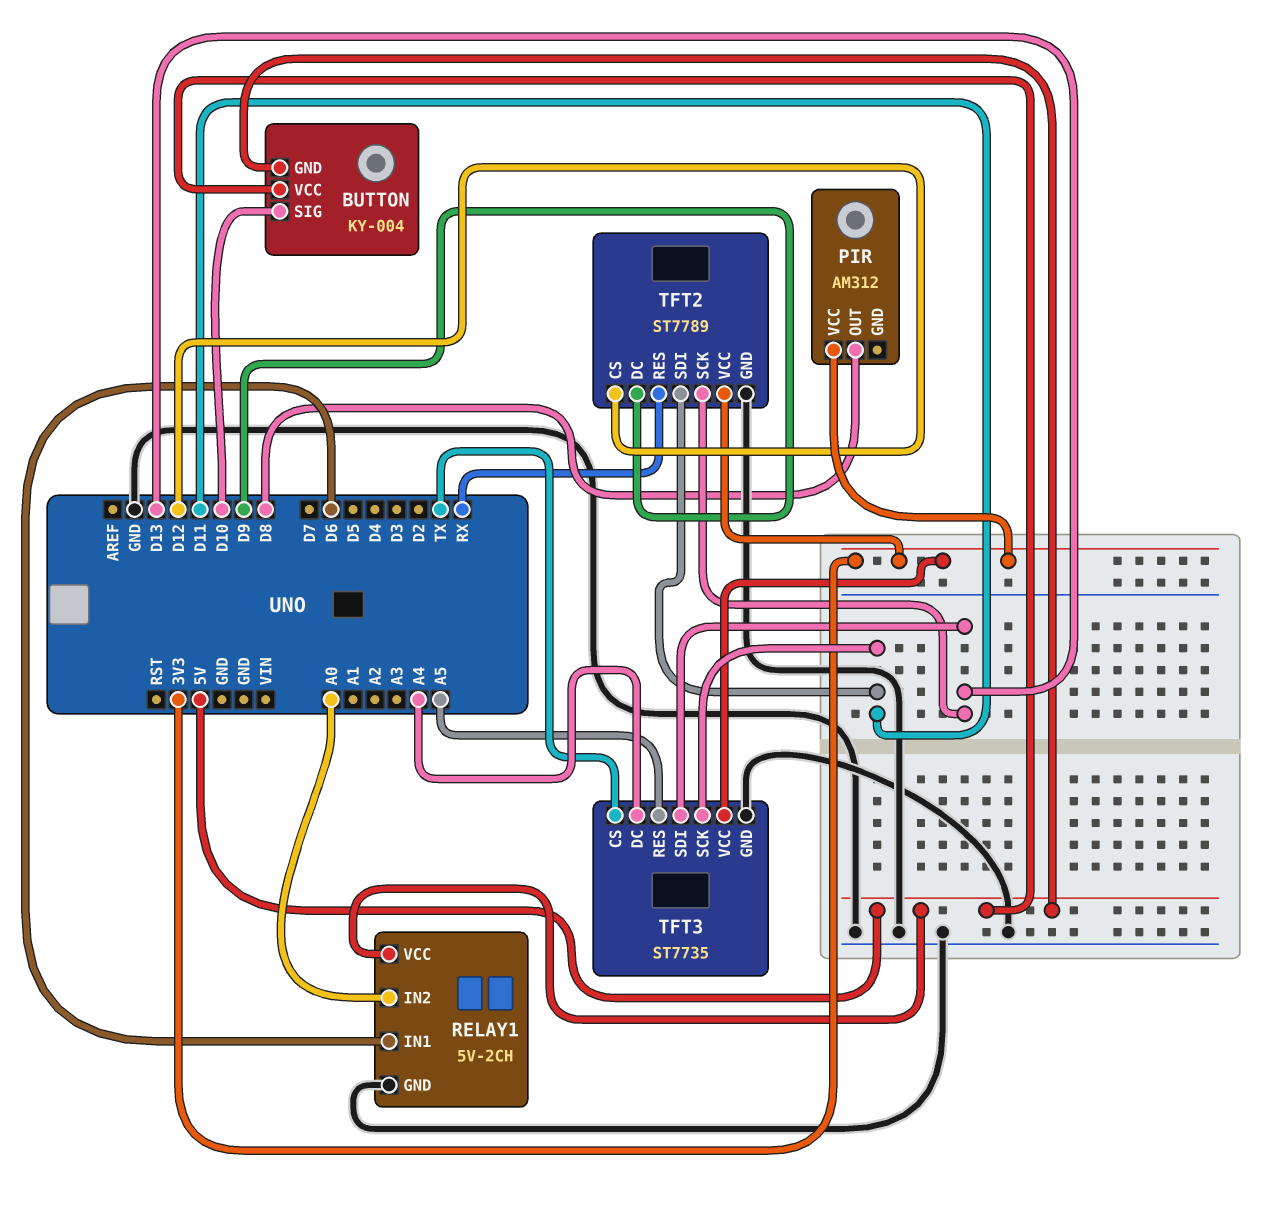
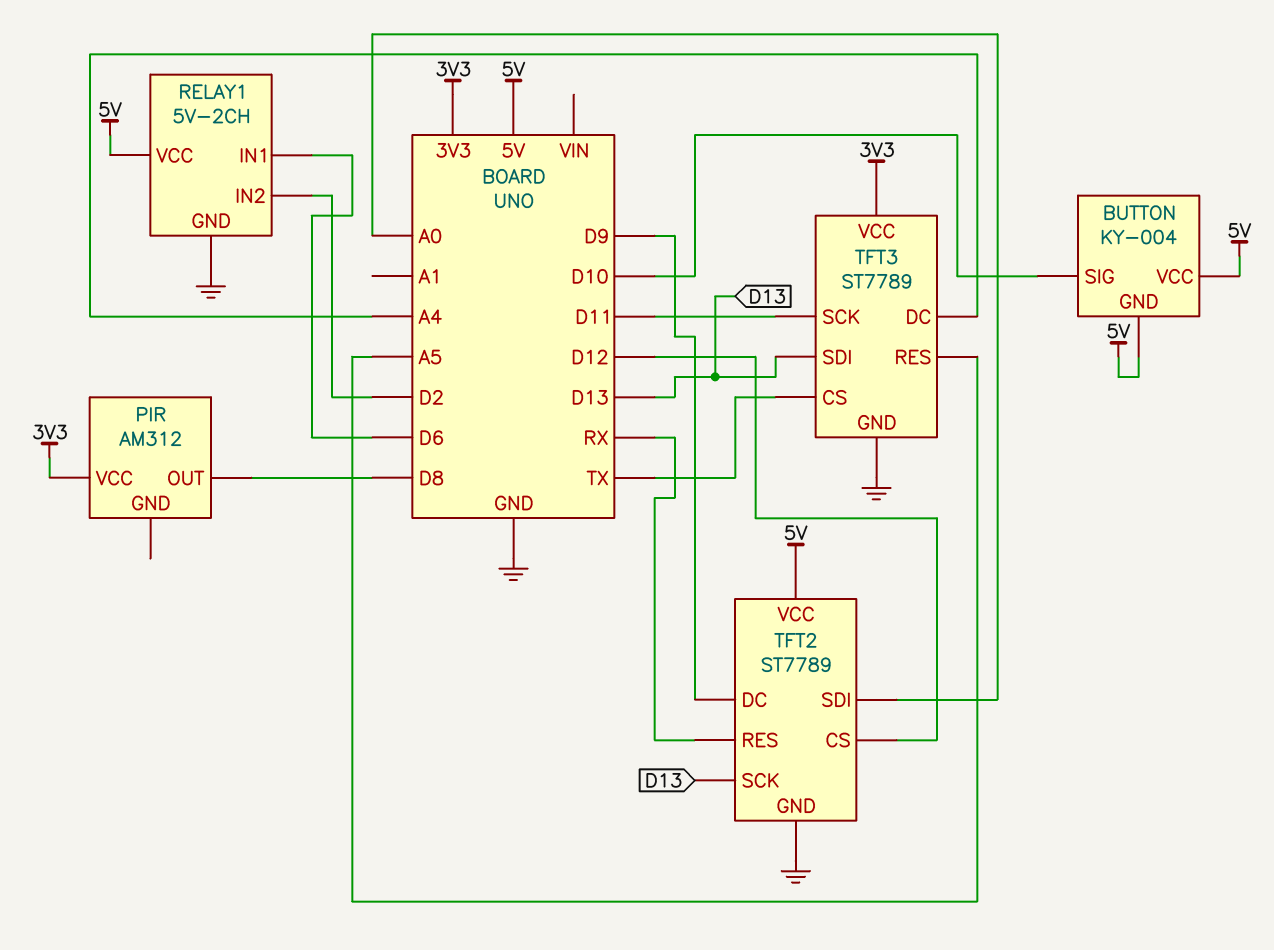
RELAY1 pin IN2: A0 -> D2
TFT2 pin SDI: D11 -> A0
TFT2 pin VCC: 3V3 -> 5V
TFT3: ST7735 -> ST7789

